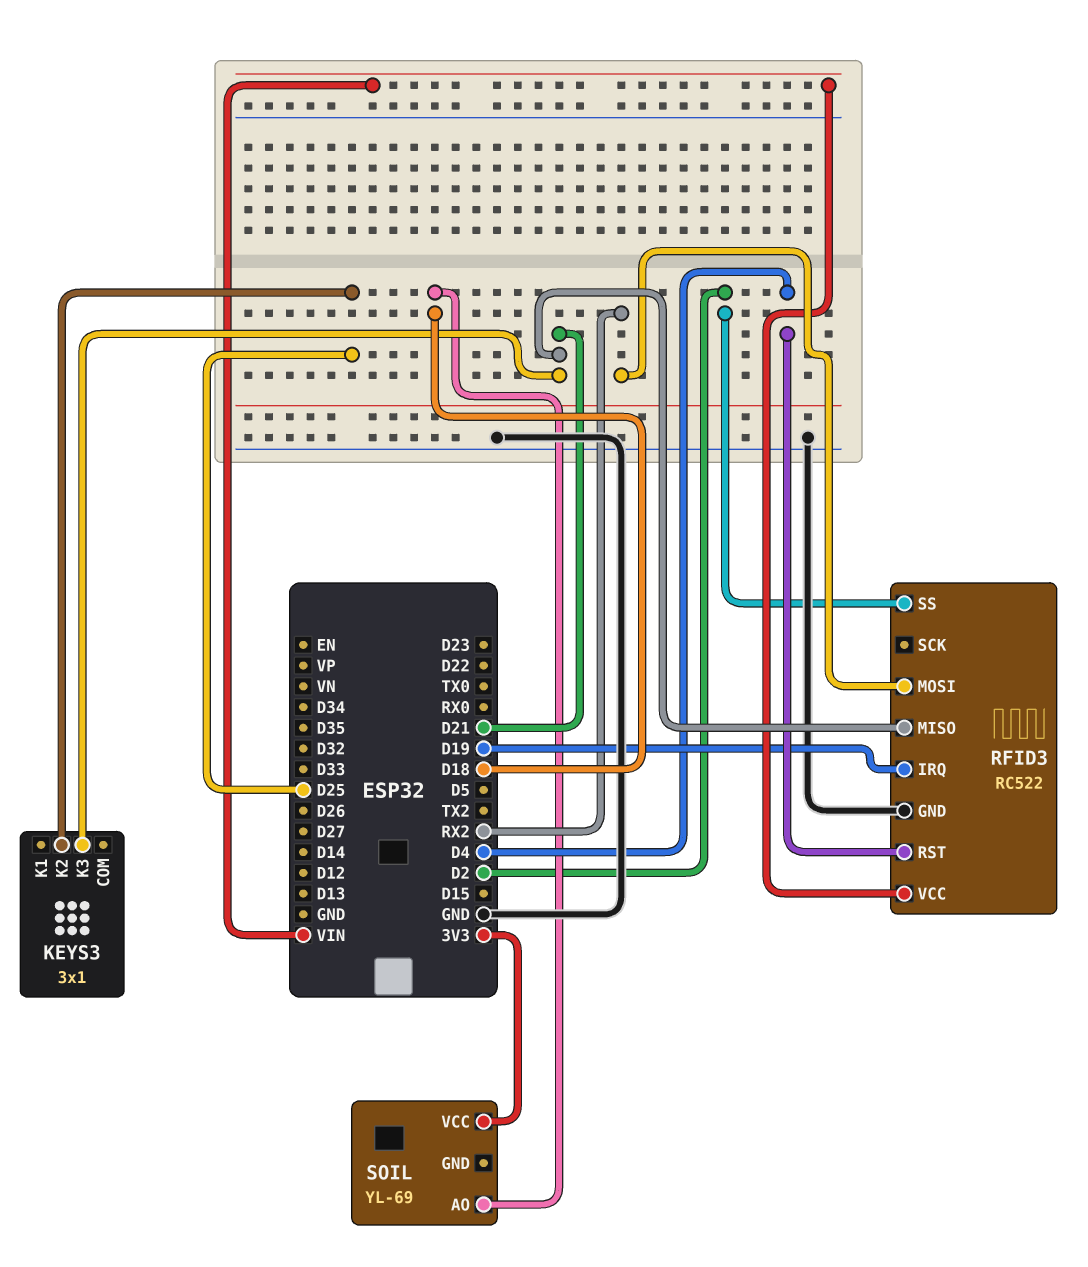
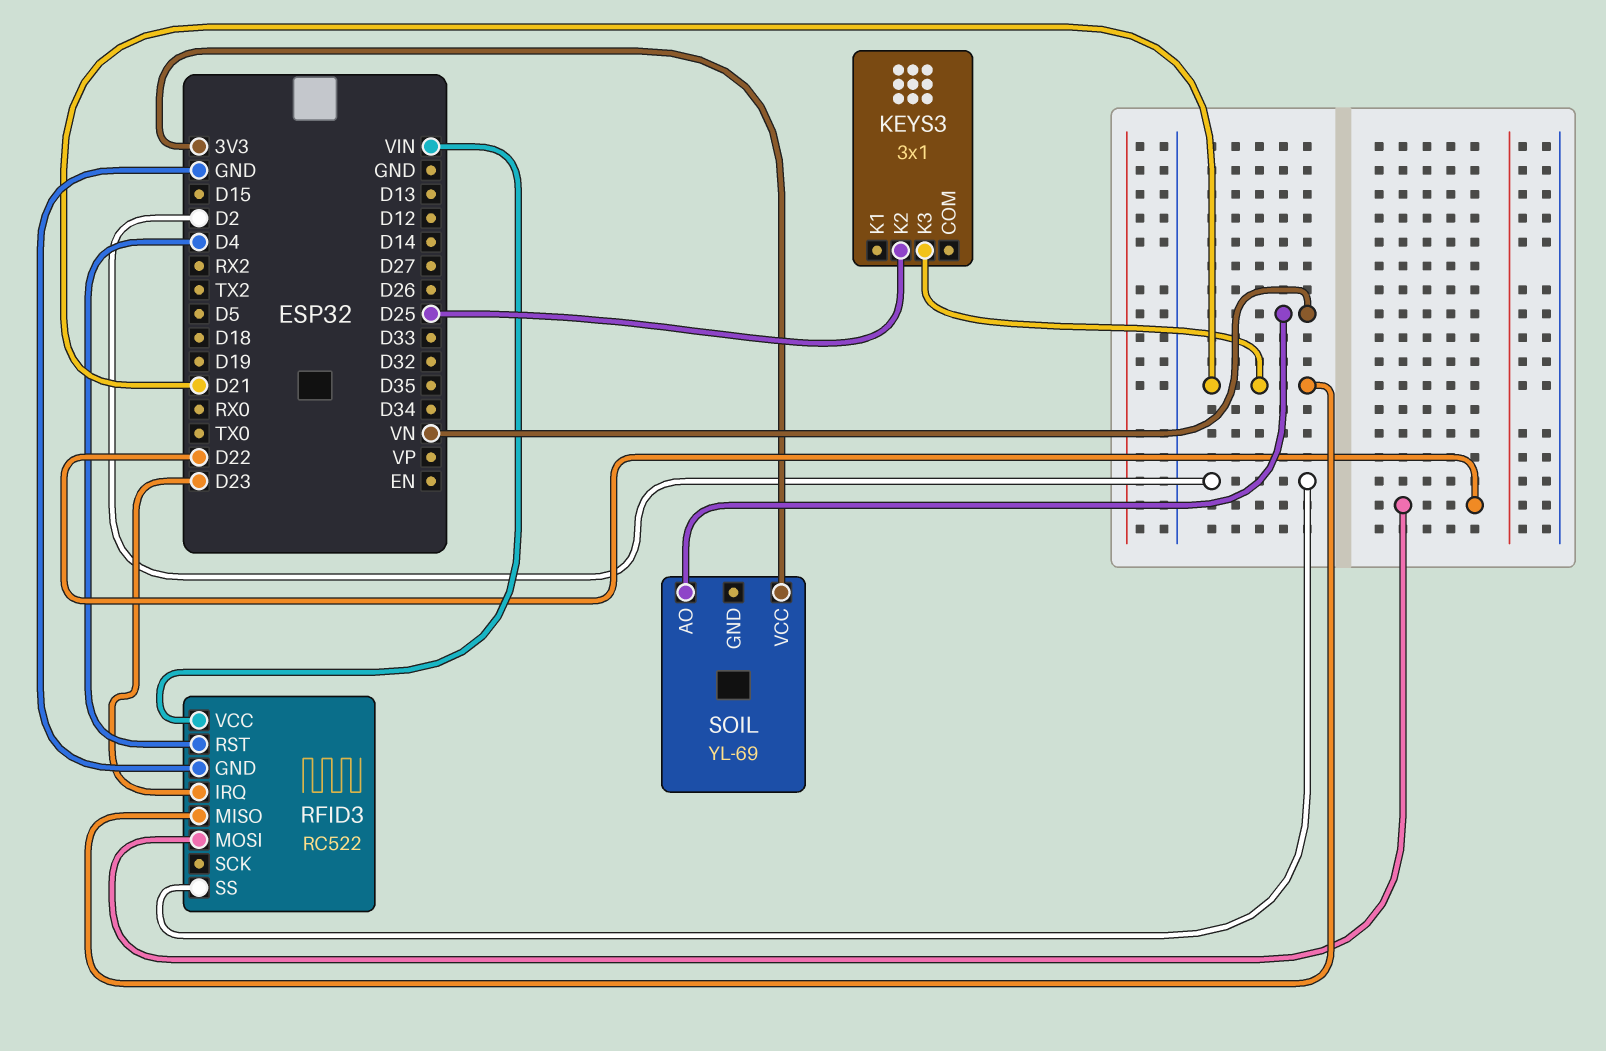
RFID3 pin IRQ: D19 -> D23
RFID3 pin MOSI: RX2 -> D22
SOIL pin AO: D18 -> VN

